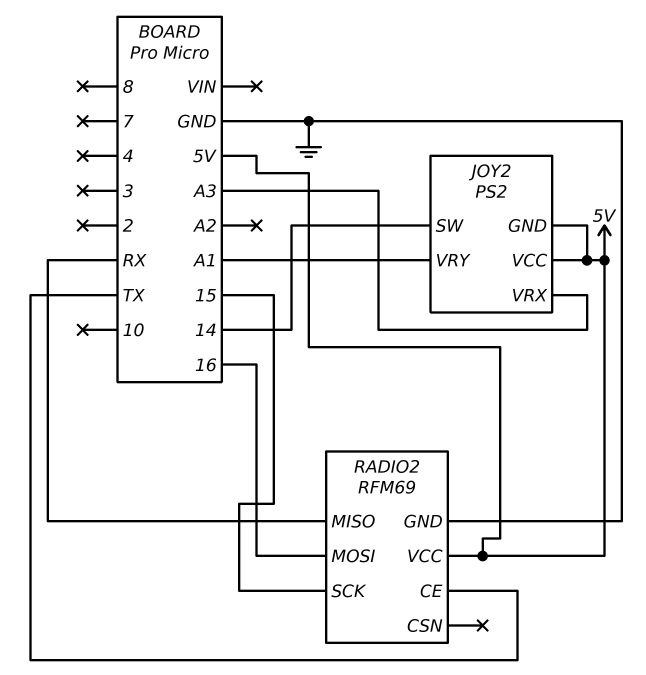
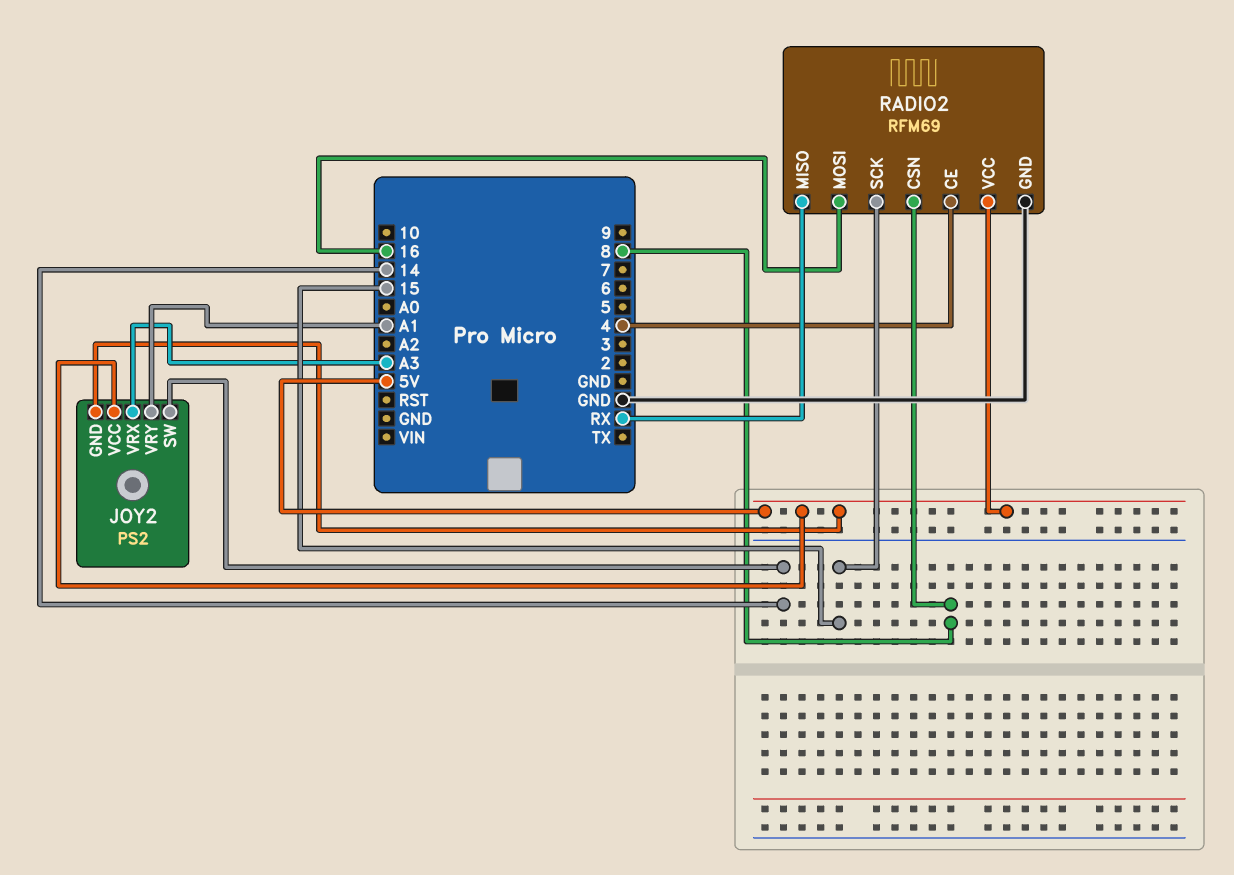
RADIO2 pin CE: TX -> 4
RADIO2 pin CSN: none -> 8

